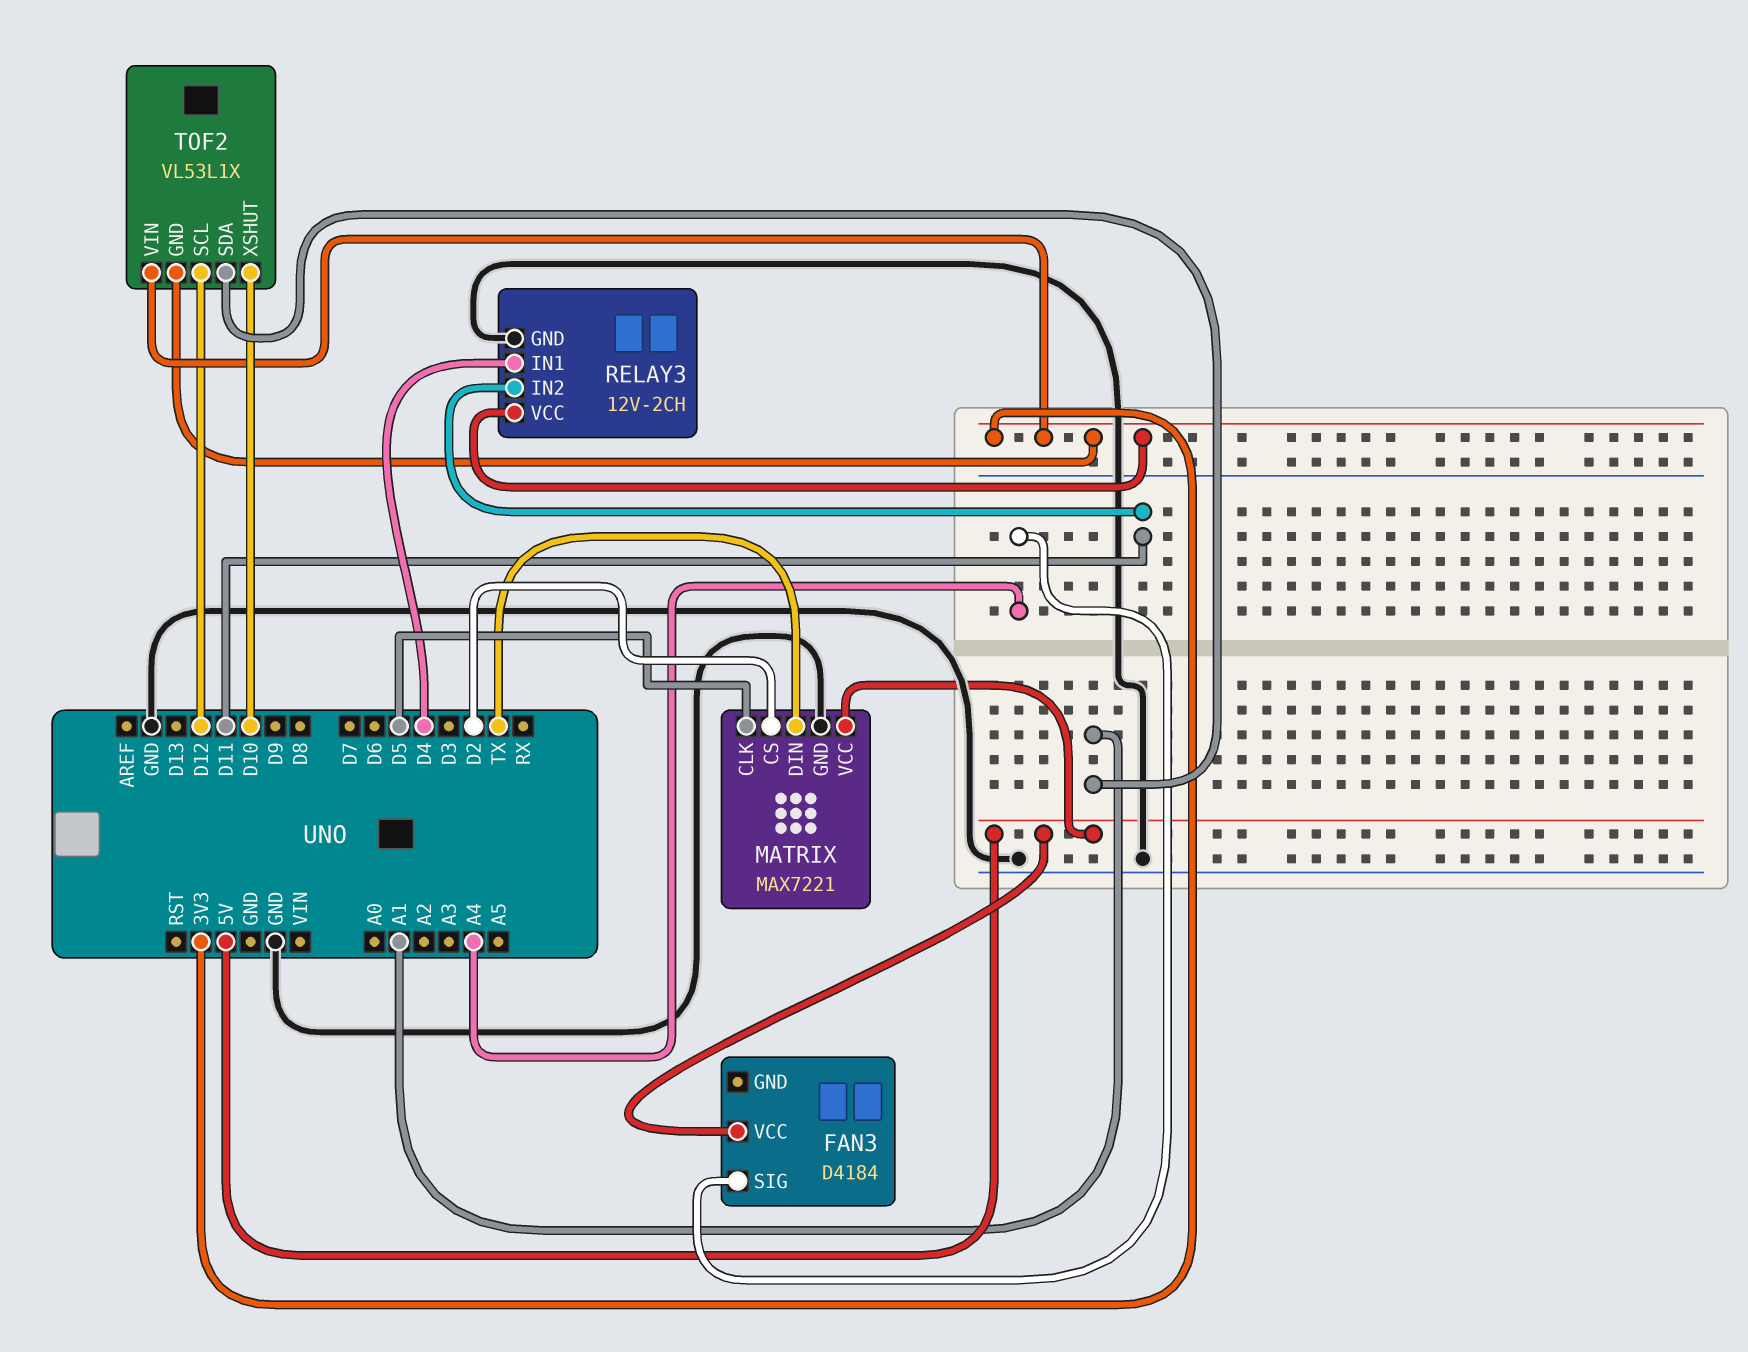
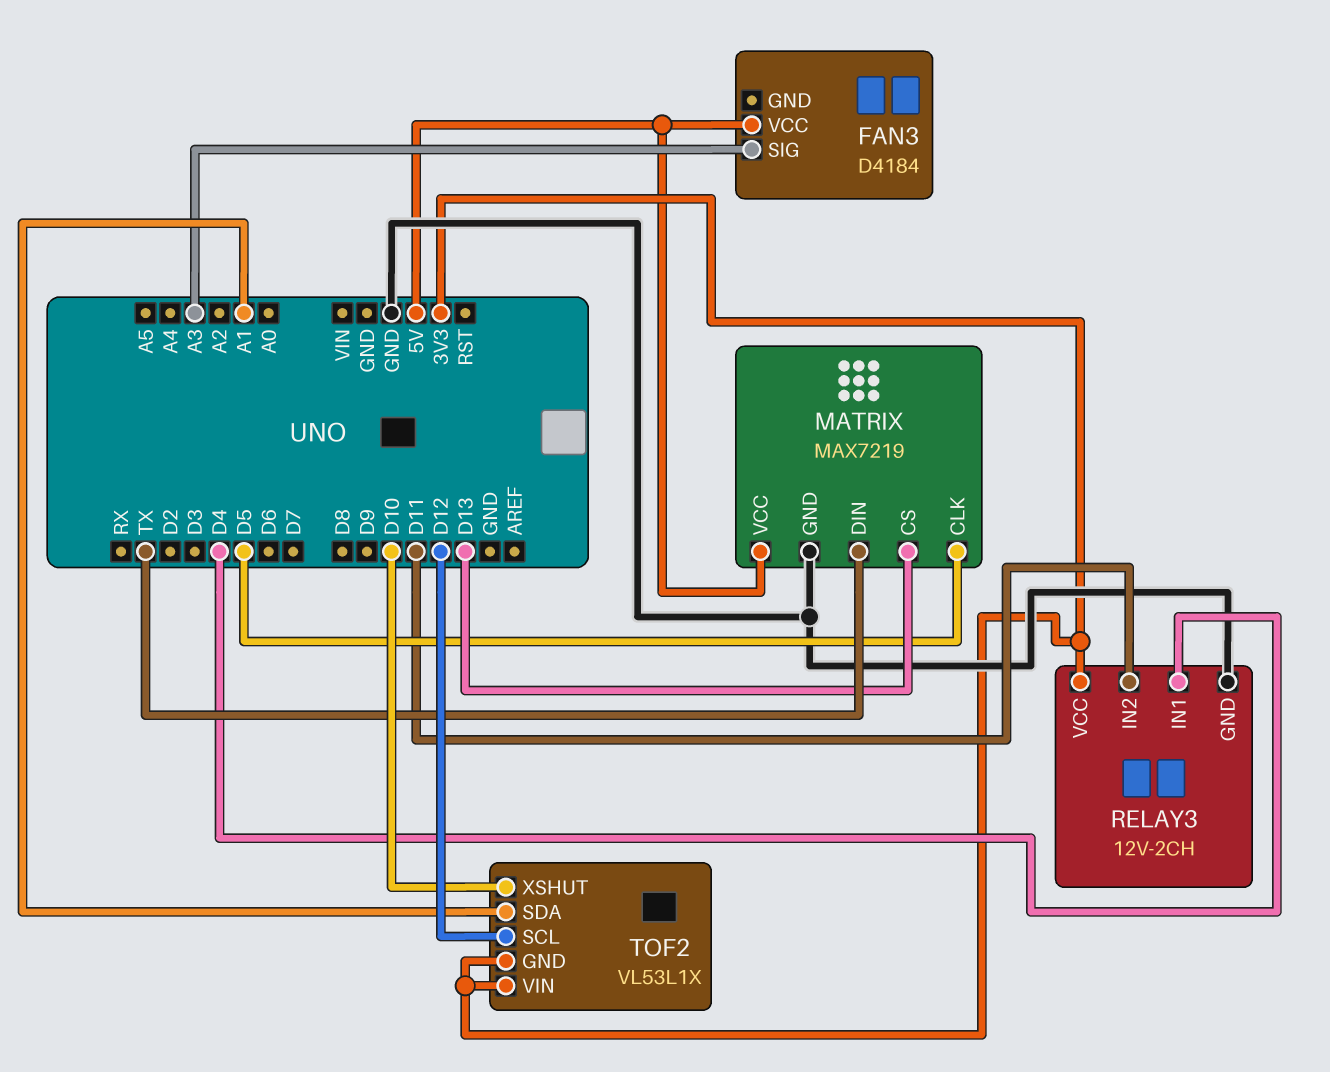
FAN3 pin SIG: A4 -> A3
MATRIX: MAX7221 -> MAX7219
MATRIX pin CS: D2 -> D13

